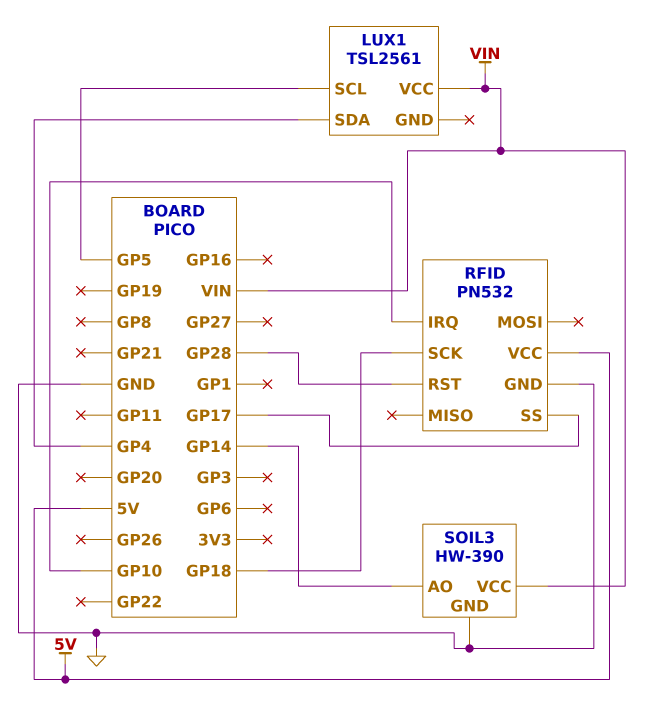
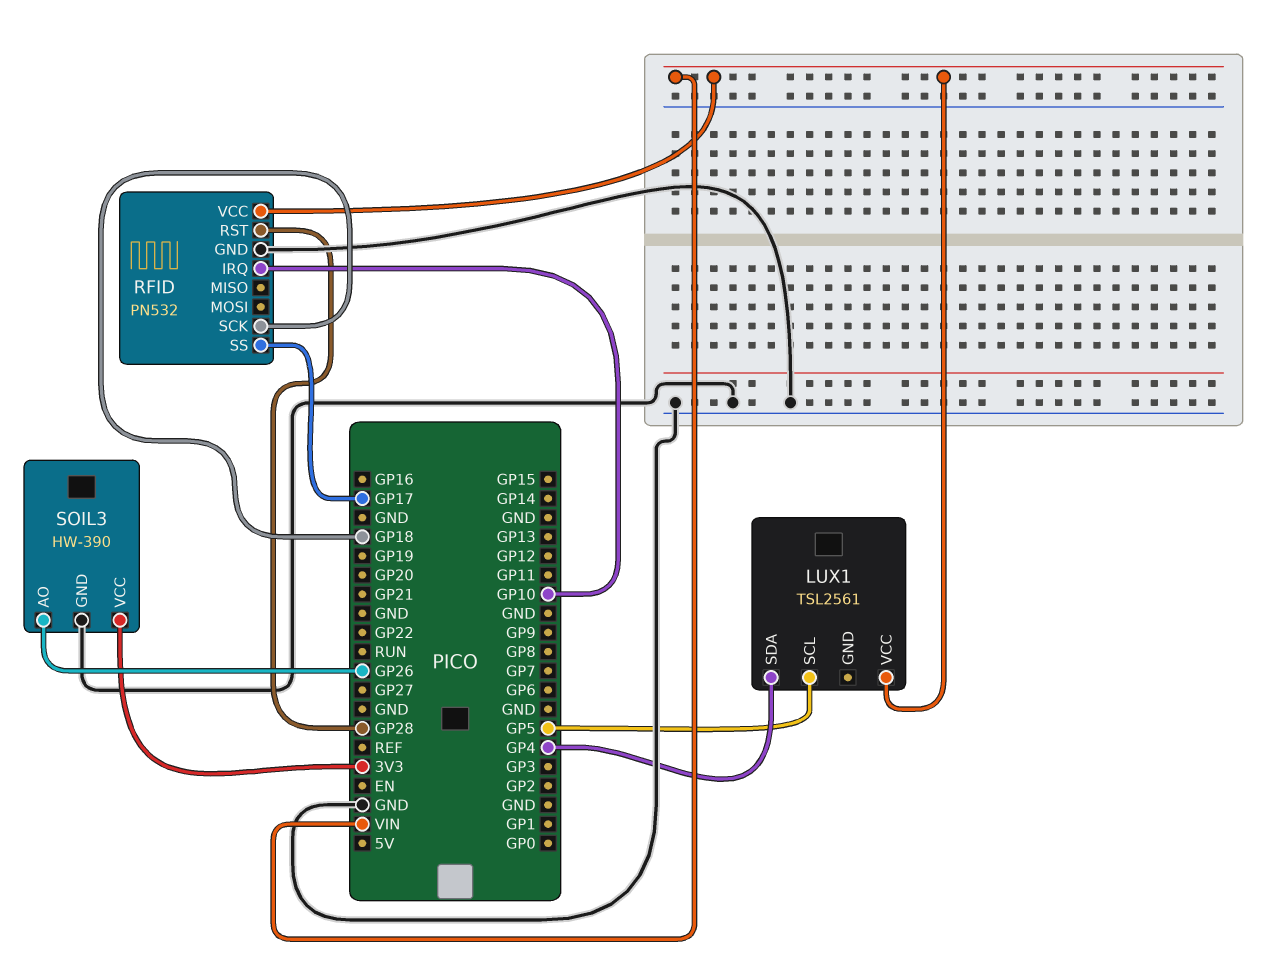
RFID pin VCC: 5V -> VIN
SOIL3 pin AO: GP14 -> GP26
SOIL3 pin VCC: VIN -> 3V3

